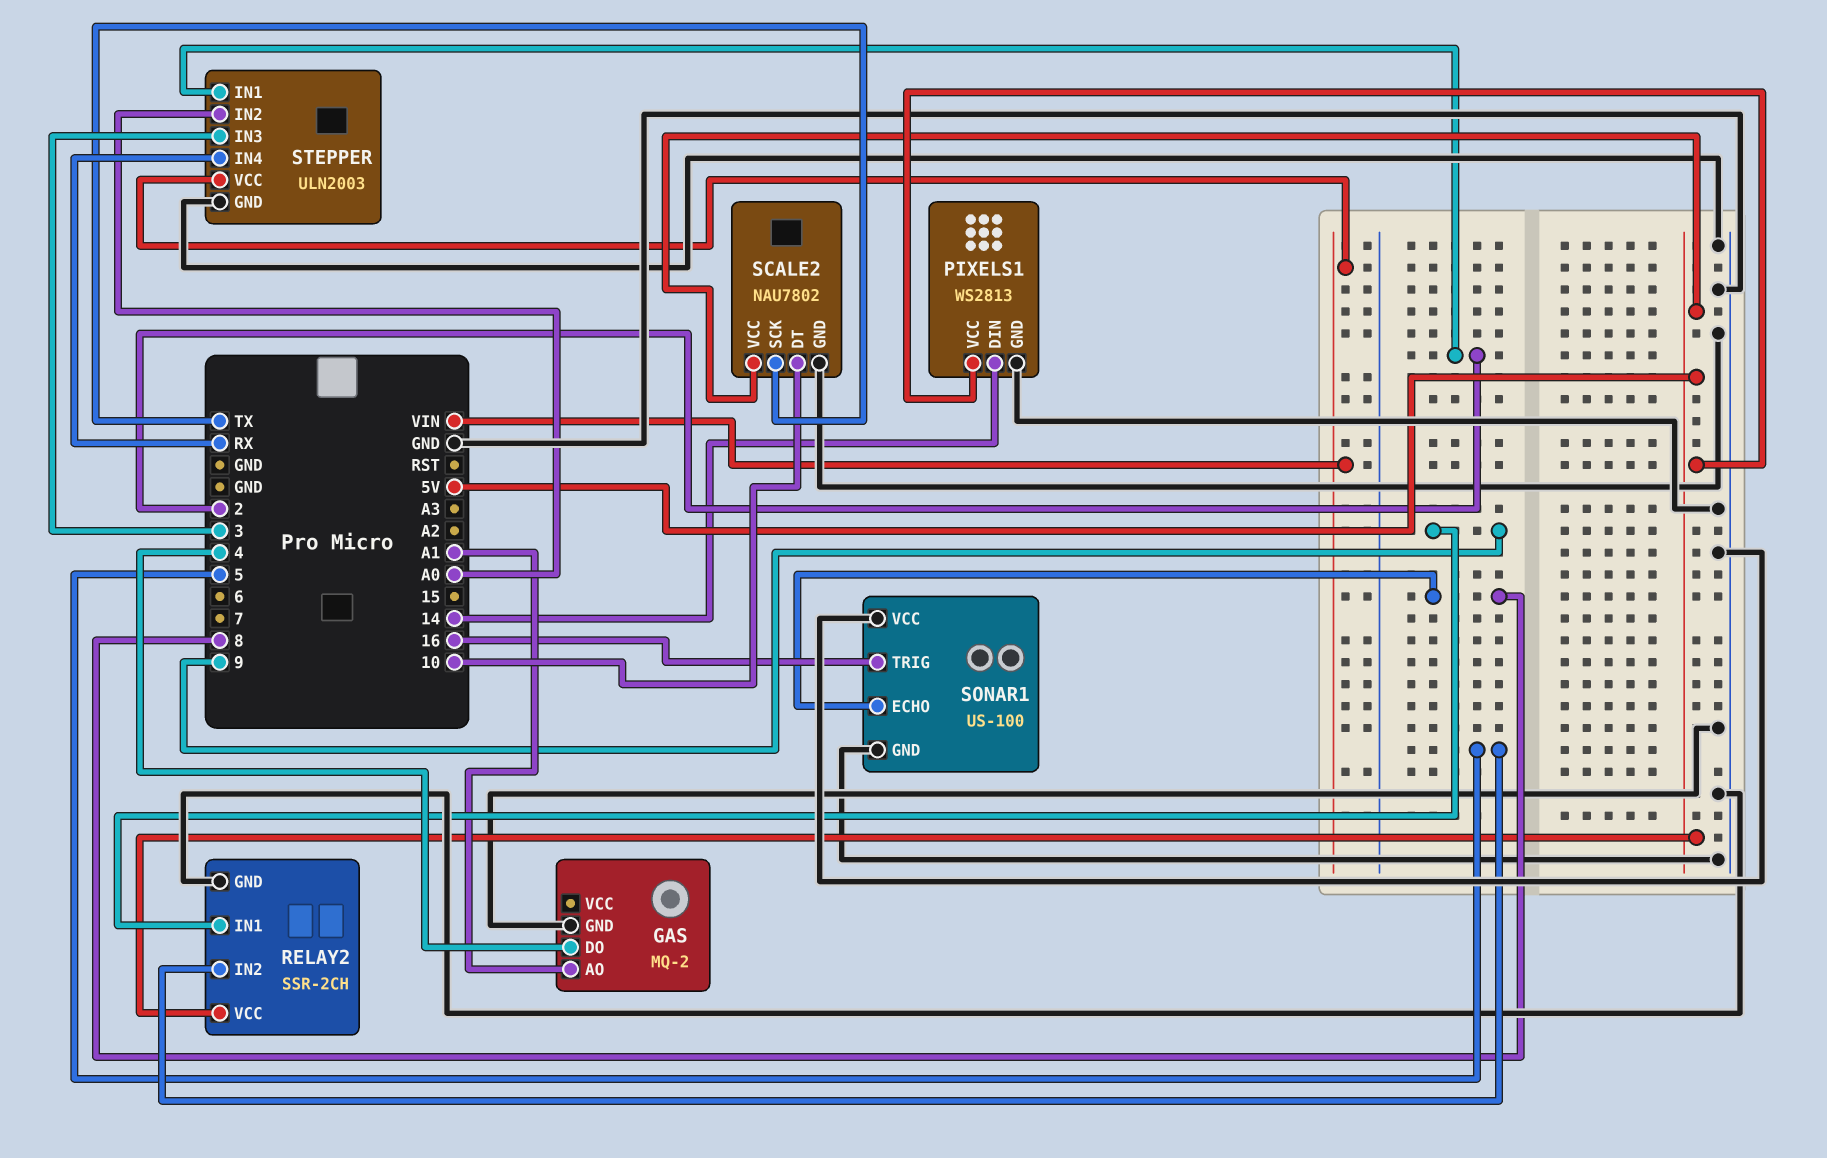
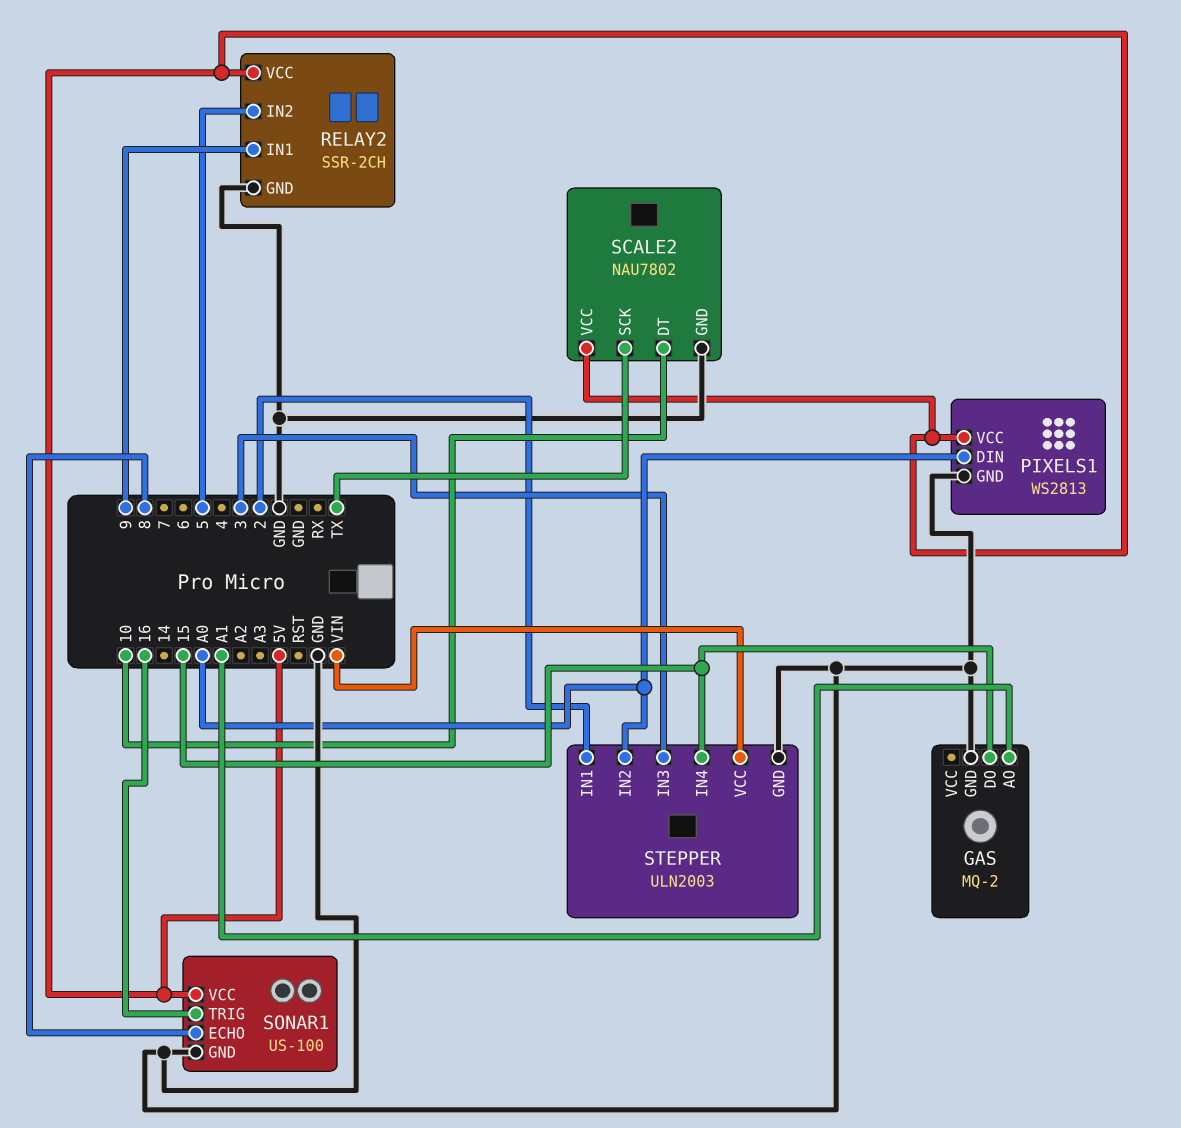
GAS pin DO: 4 -> 15
PIXELS1 pin DIN: 14 -> A0
SONAR1 pin VCC: GND -> 5V
STEPPER pin IN4: RX -> 15

